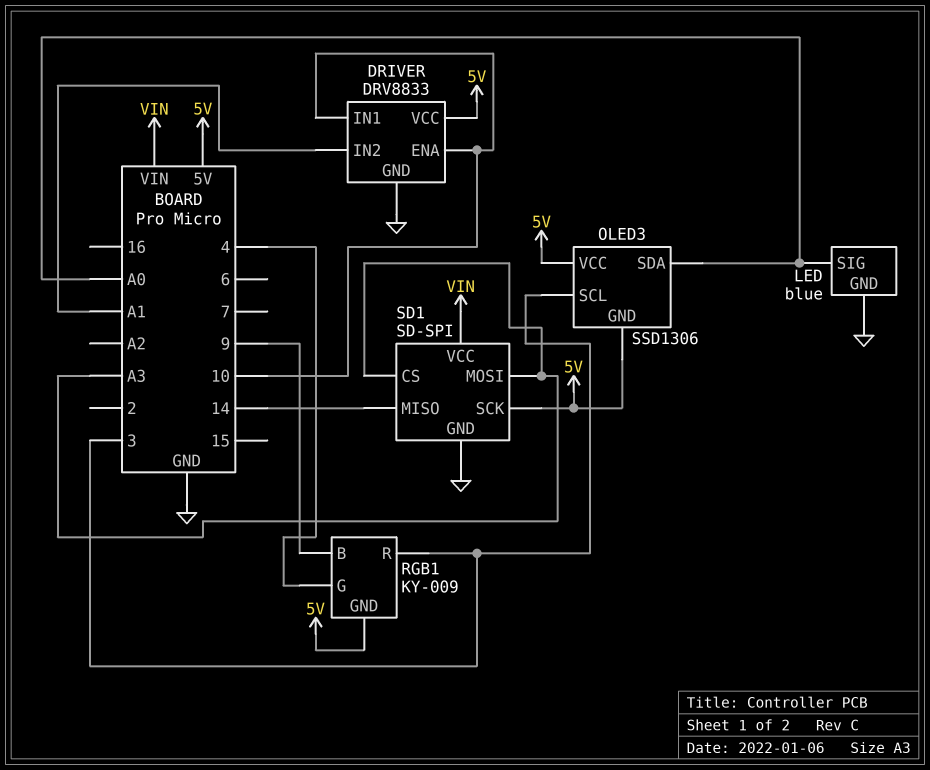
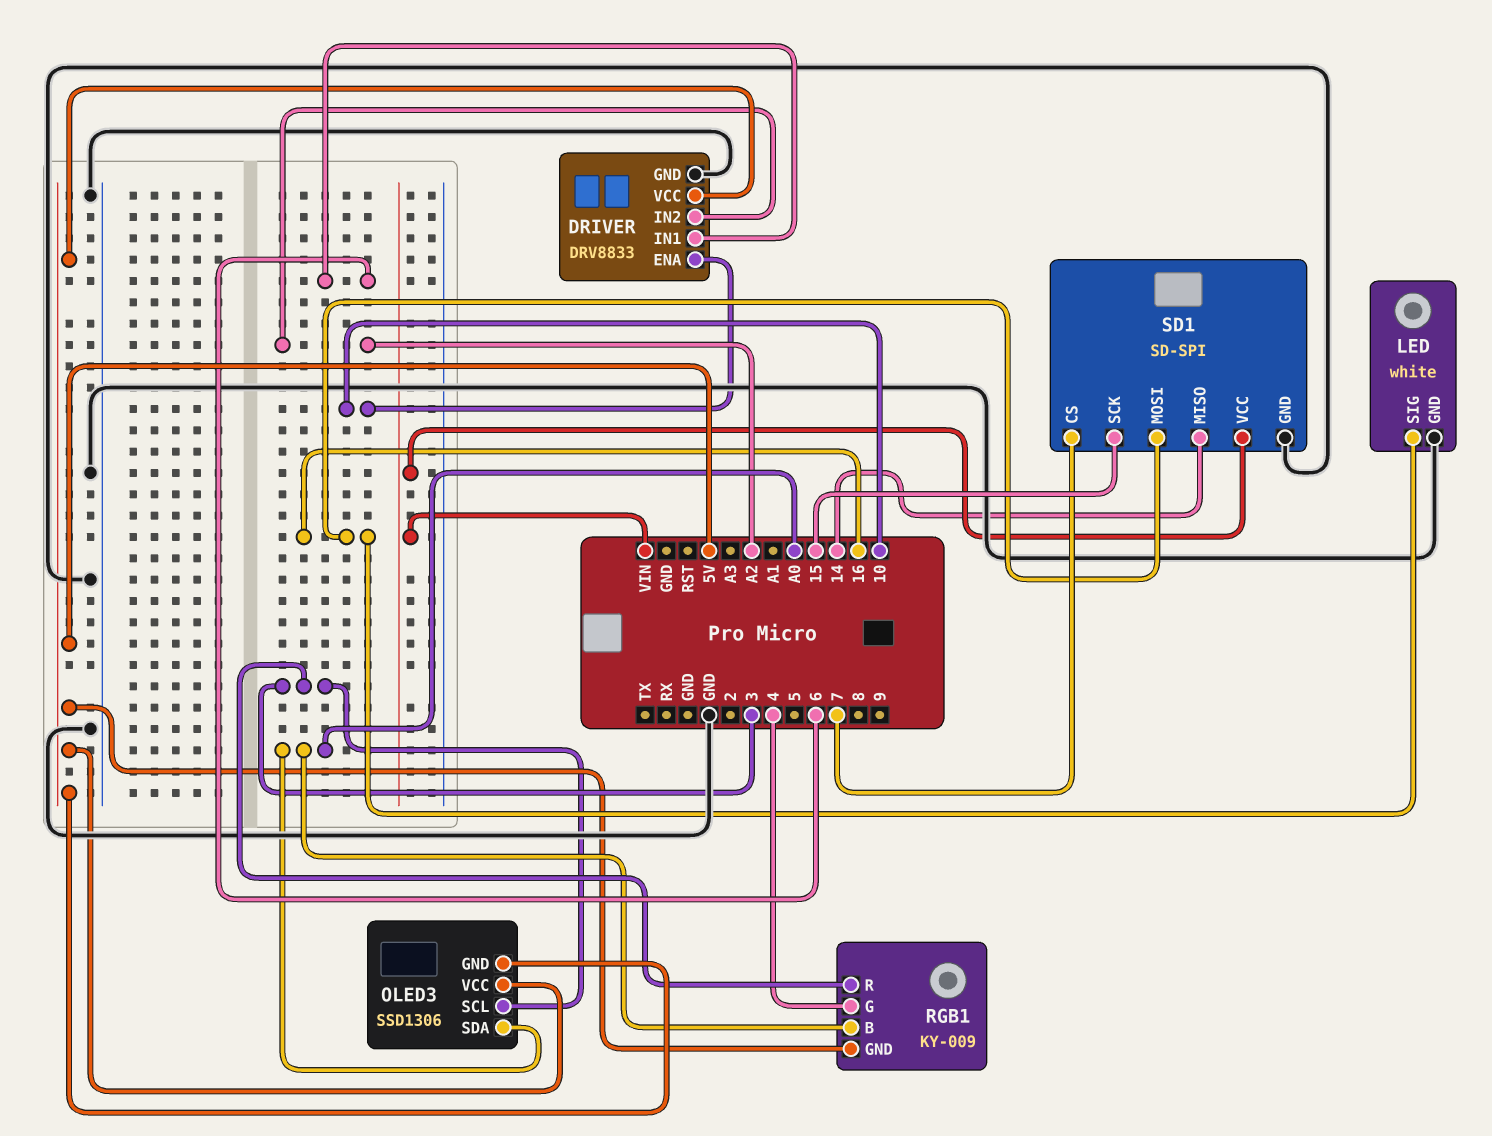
DRIVER pin IN1: 10 -> 6
DRIVER pin IN2: A1 -> A2
LED: blue -> white
LED pin SIG: A0 -> 16
RGB1 pin B: 9 -> A0
SD1 pin CS: A3 -> 7
SD1 pin MOSI: A3 -> 16
SD1 pin SCK: 5V -> 15

